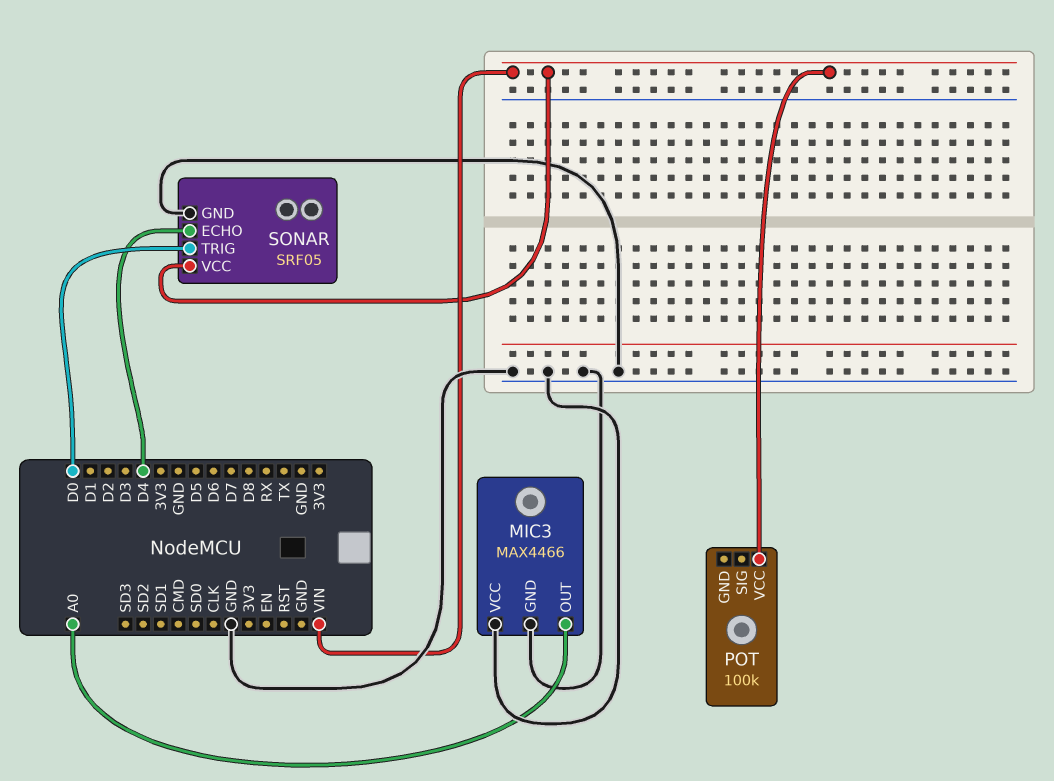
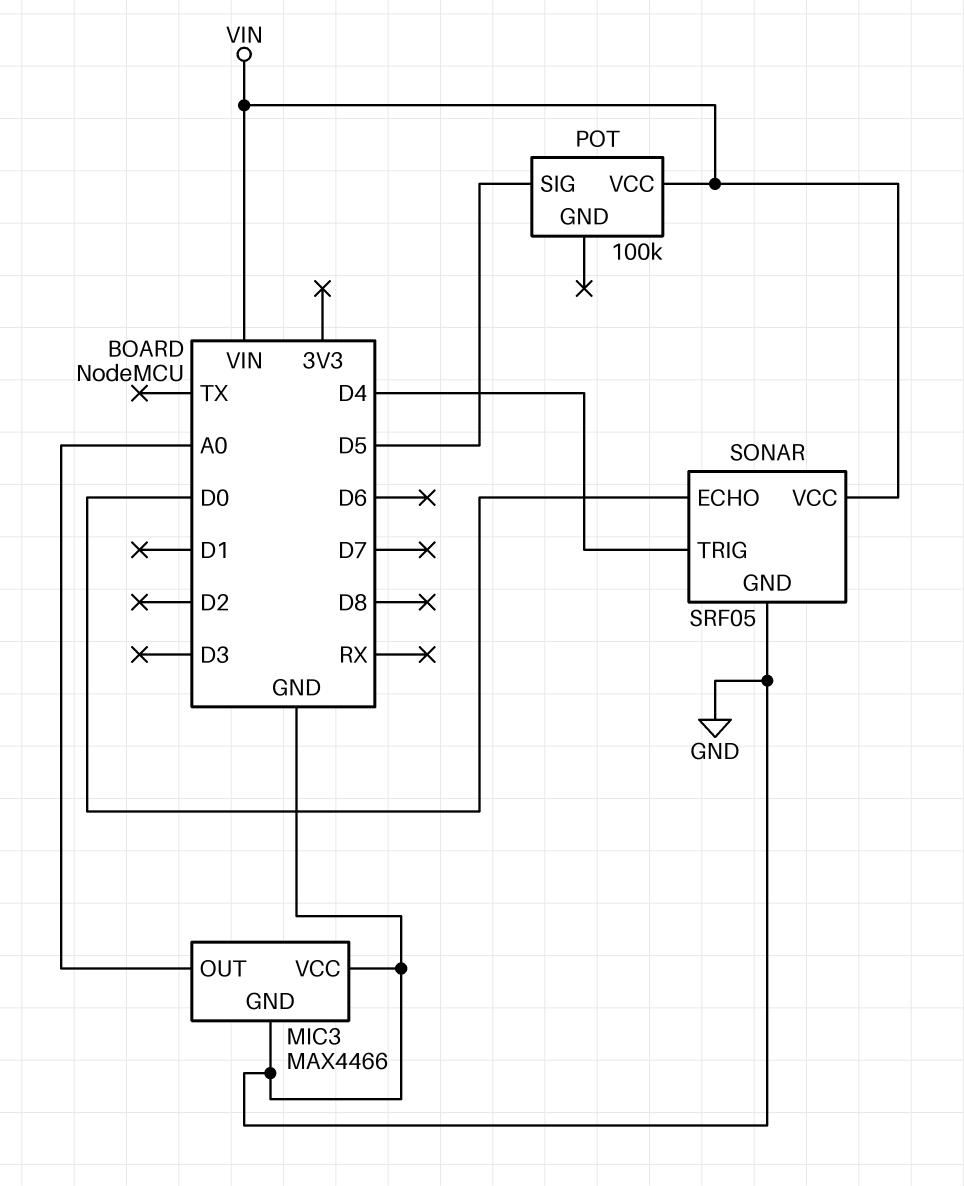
POT pin SIG: none -> D5
SONAR pin ECHO: D4 -> D0
SONAR pin TRIG: D0 -> D4

